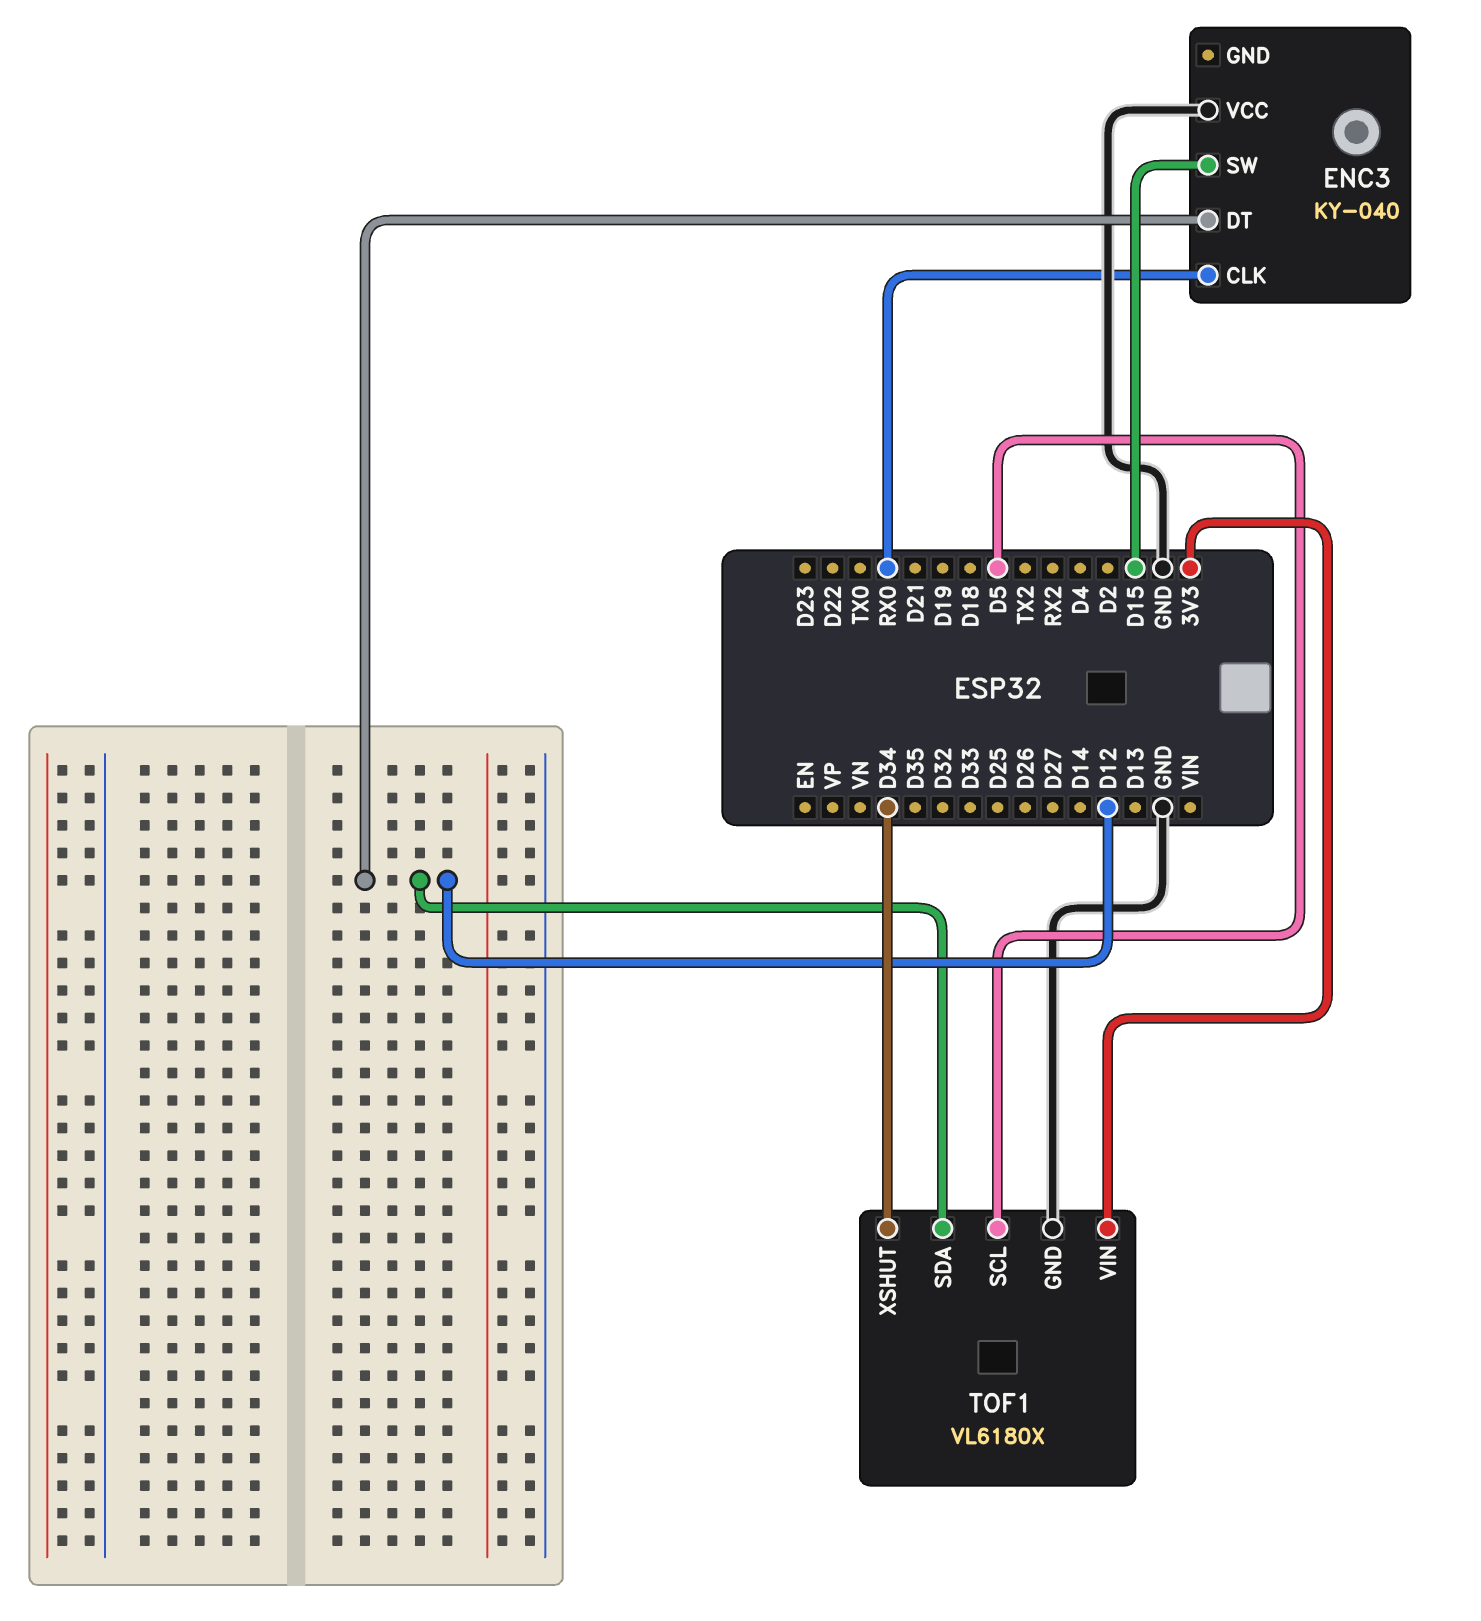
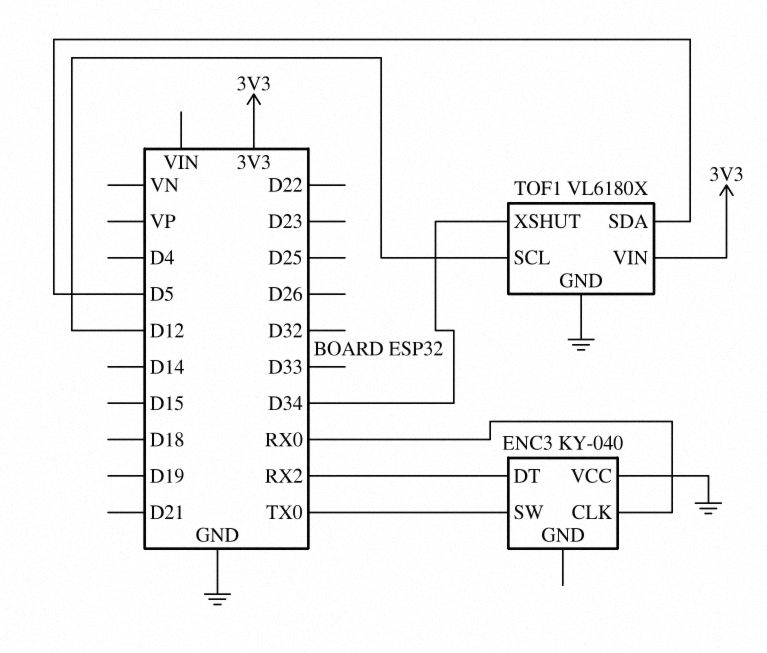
ENC3 pin DT: D12 -> RX2
ENC3 pin SW: D15 -> TX0
TOF1 pin SCL: D5 -> D12
TOF1 pin SDA: D12 -> D5

